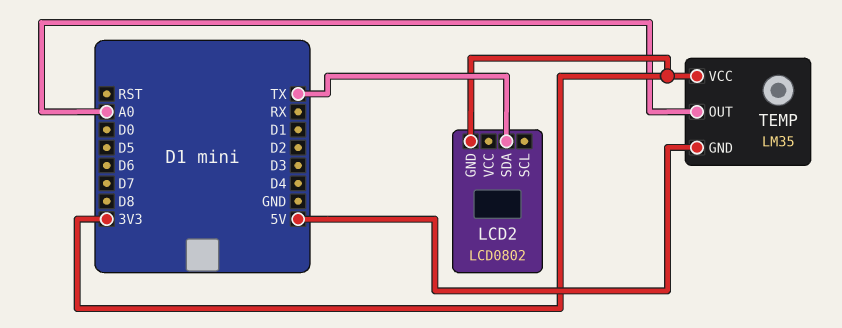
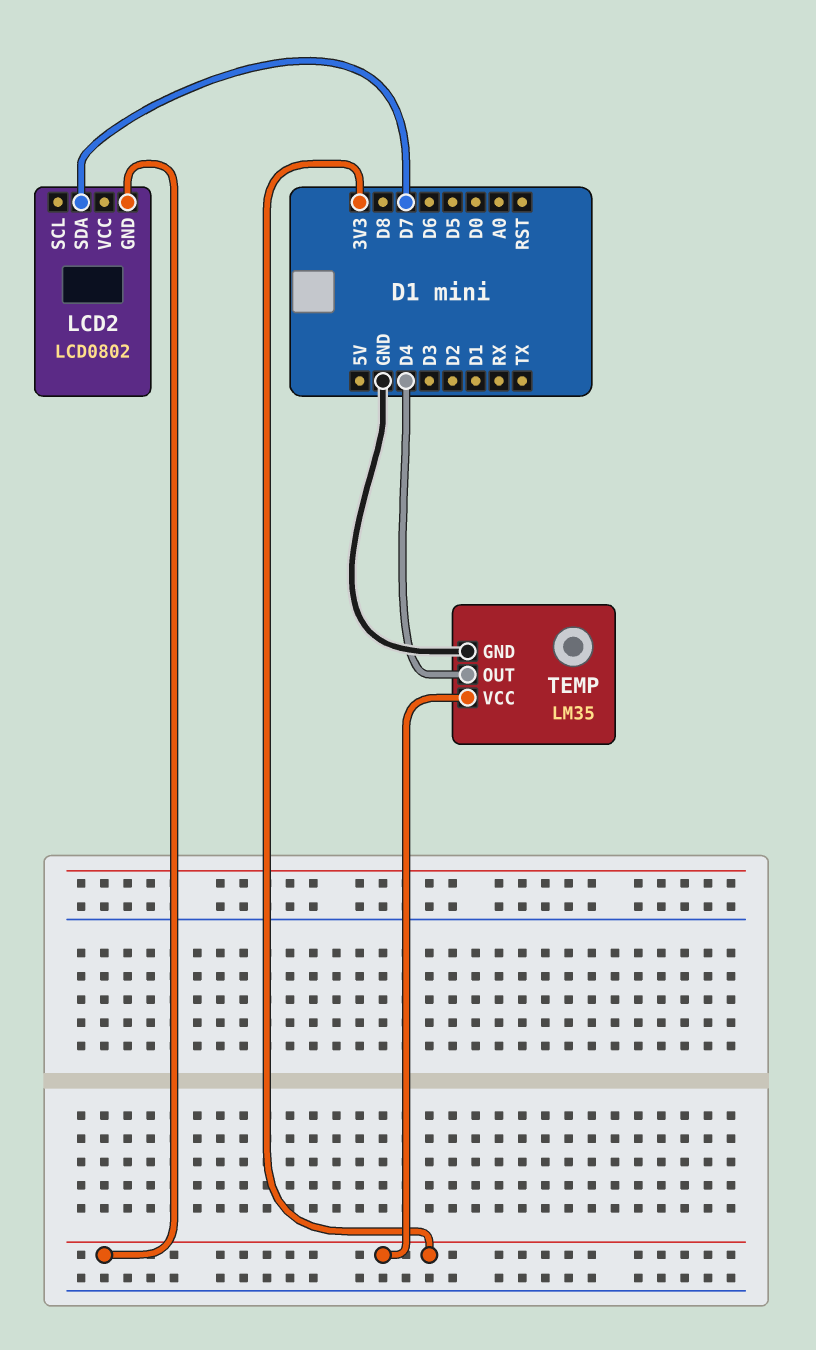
LCD2 pin SDA: TX -> D7
TEMP pin GND: 5V -> GND
TEMP pin OUT: A0 -> D4

